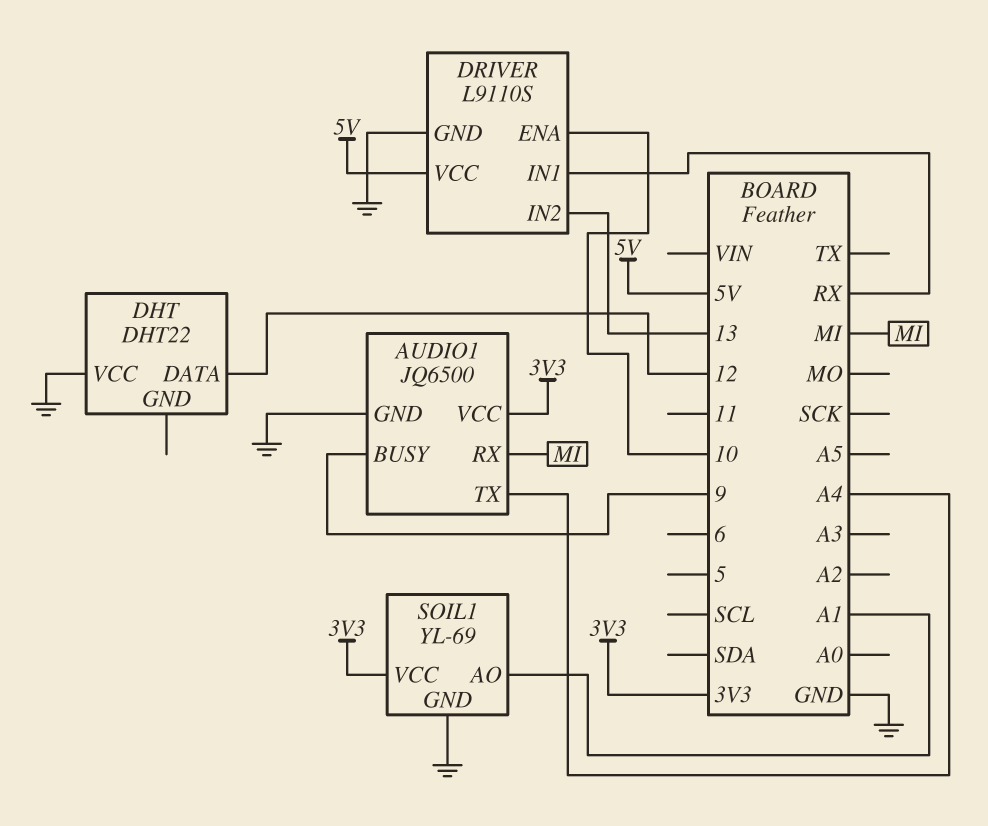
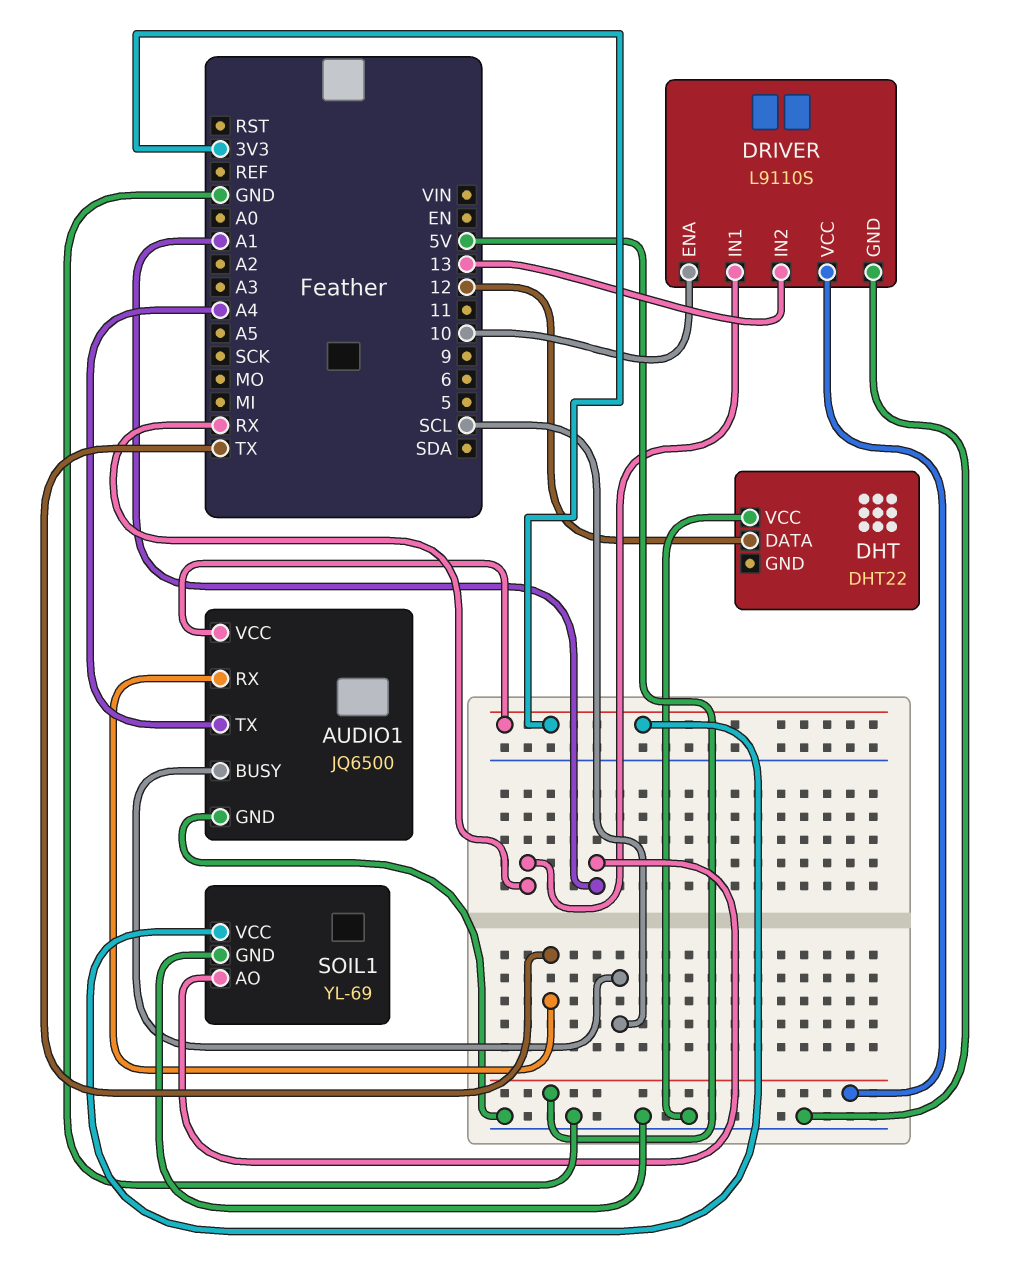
AUDIO1 pin BUSY: 9 -> SCL
AUDIO1 pin RX: MI -> TX

